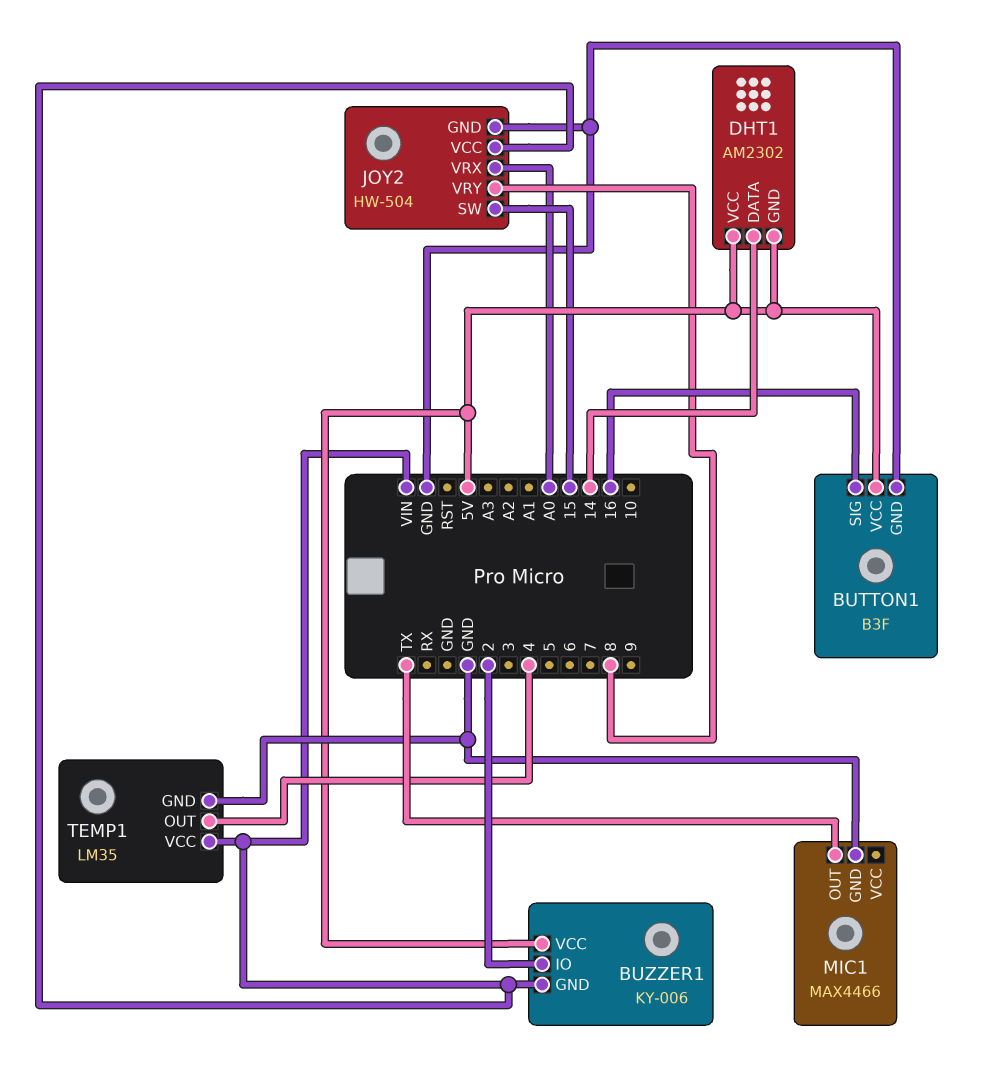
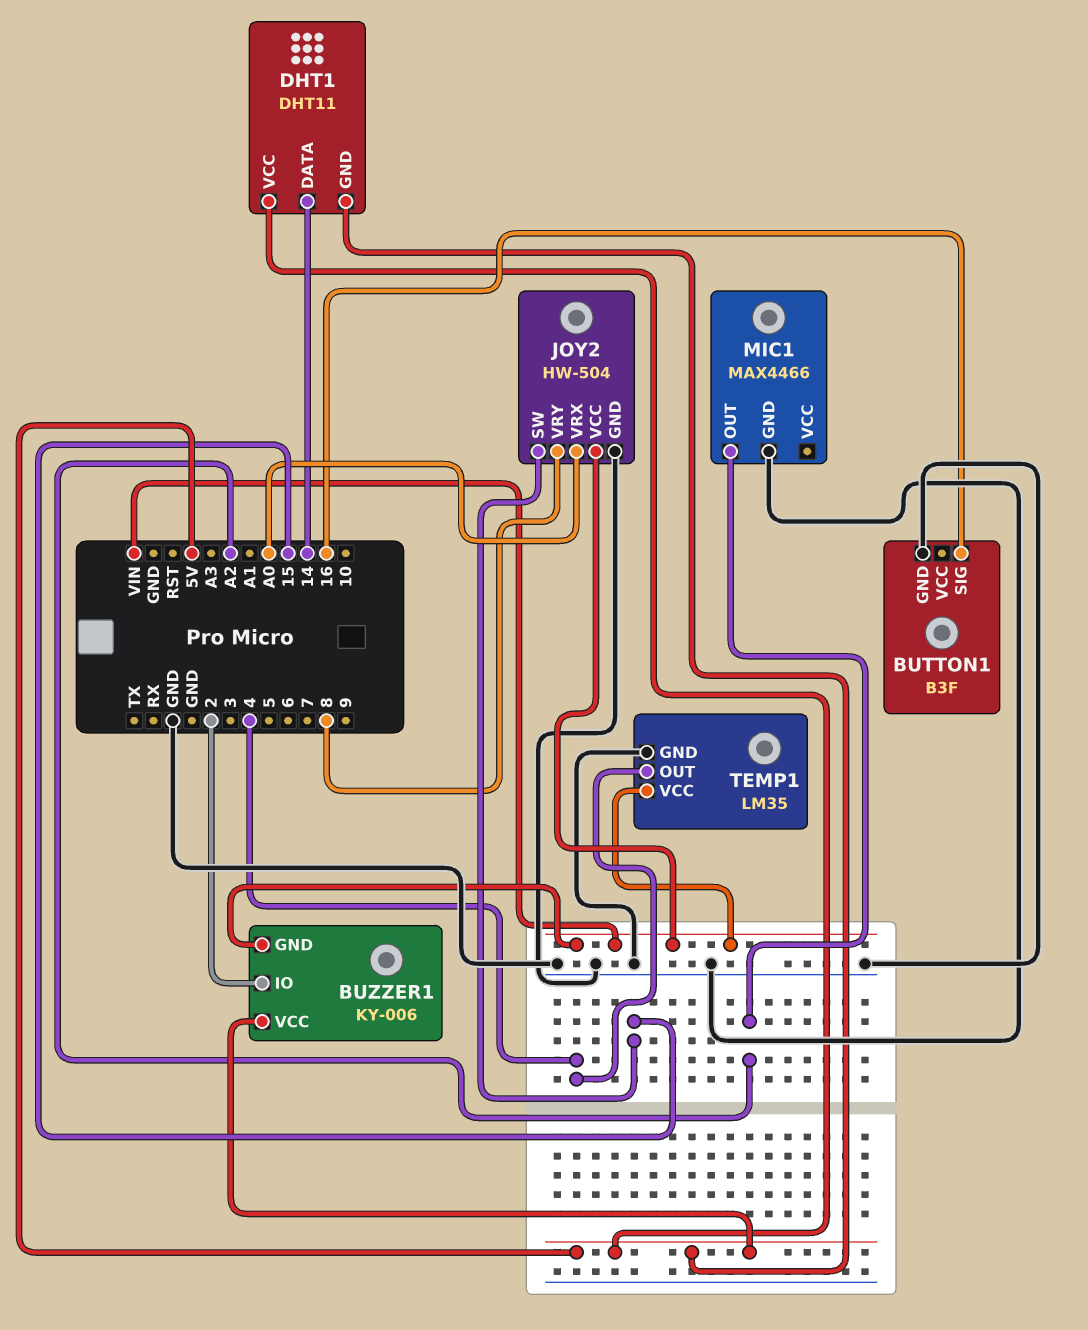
BUTTON1 pin VCC: 5V -> none
DHT1: AM2302 -> DHT11
MIC1 pin OUT: TX -> A2

